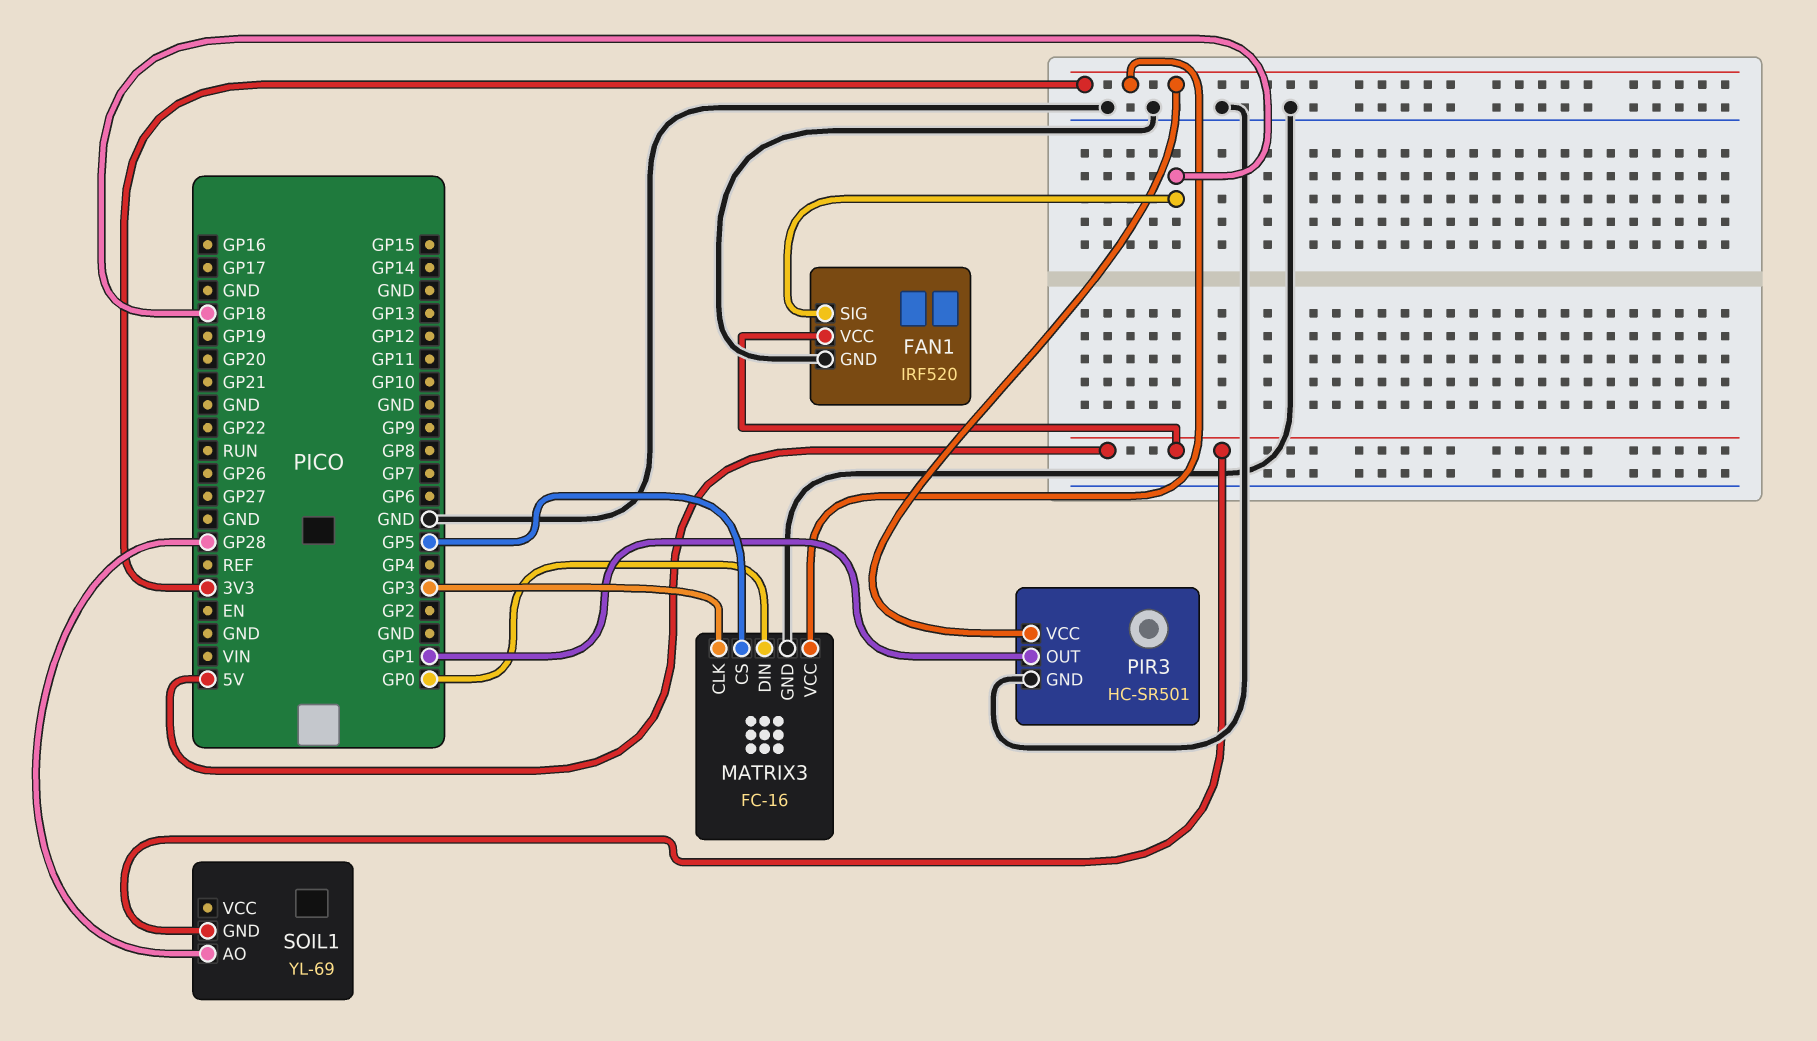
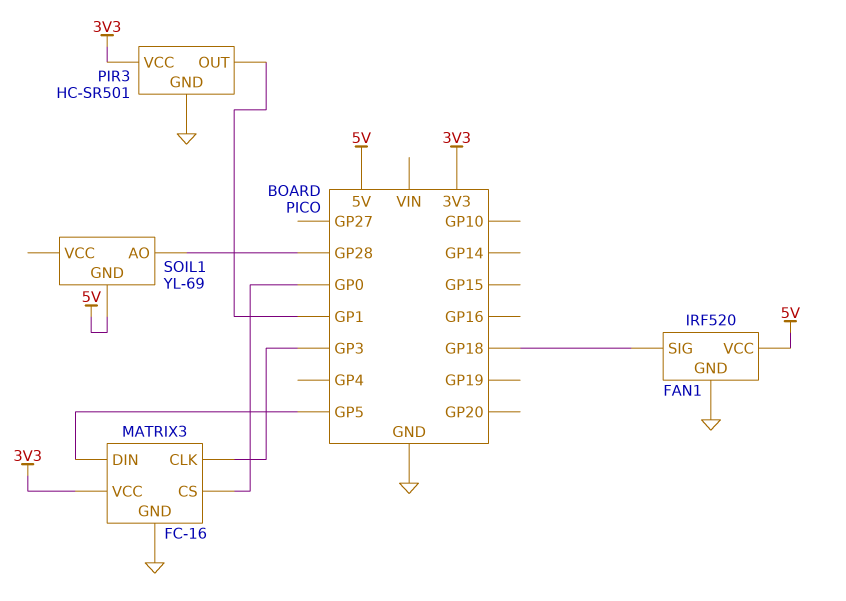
MATRIX3 pin CS: GP5 -> GP0
MATRIX3 pin DIN: GP0 -> GP5

